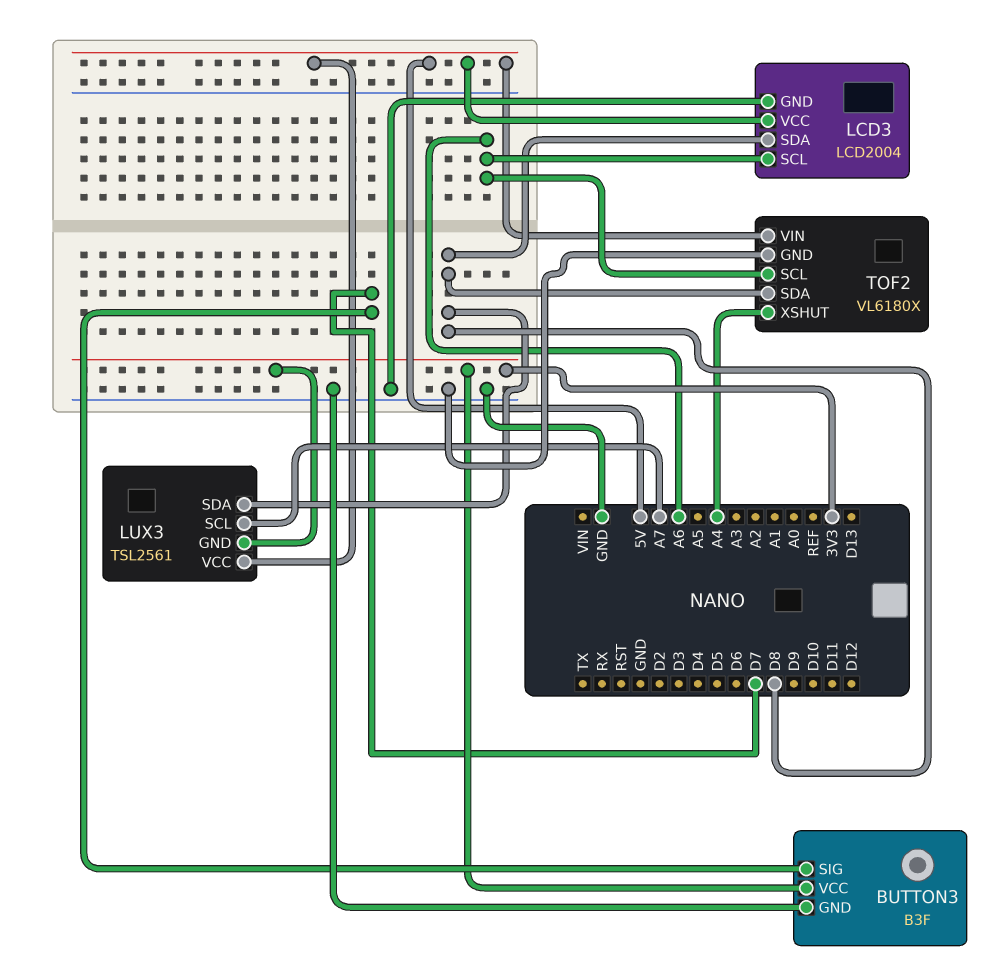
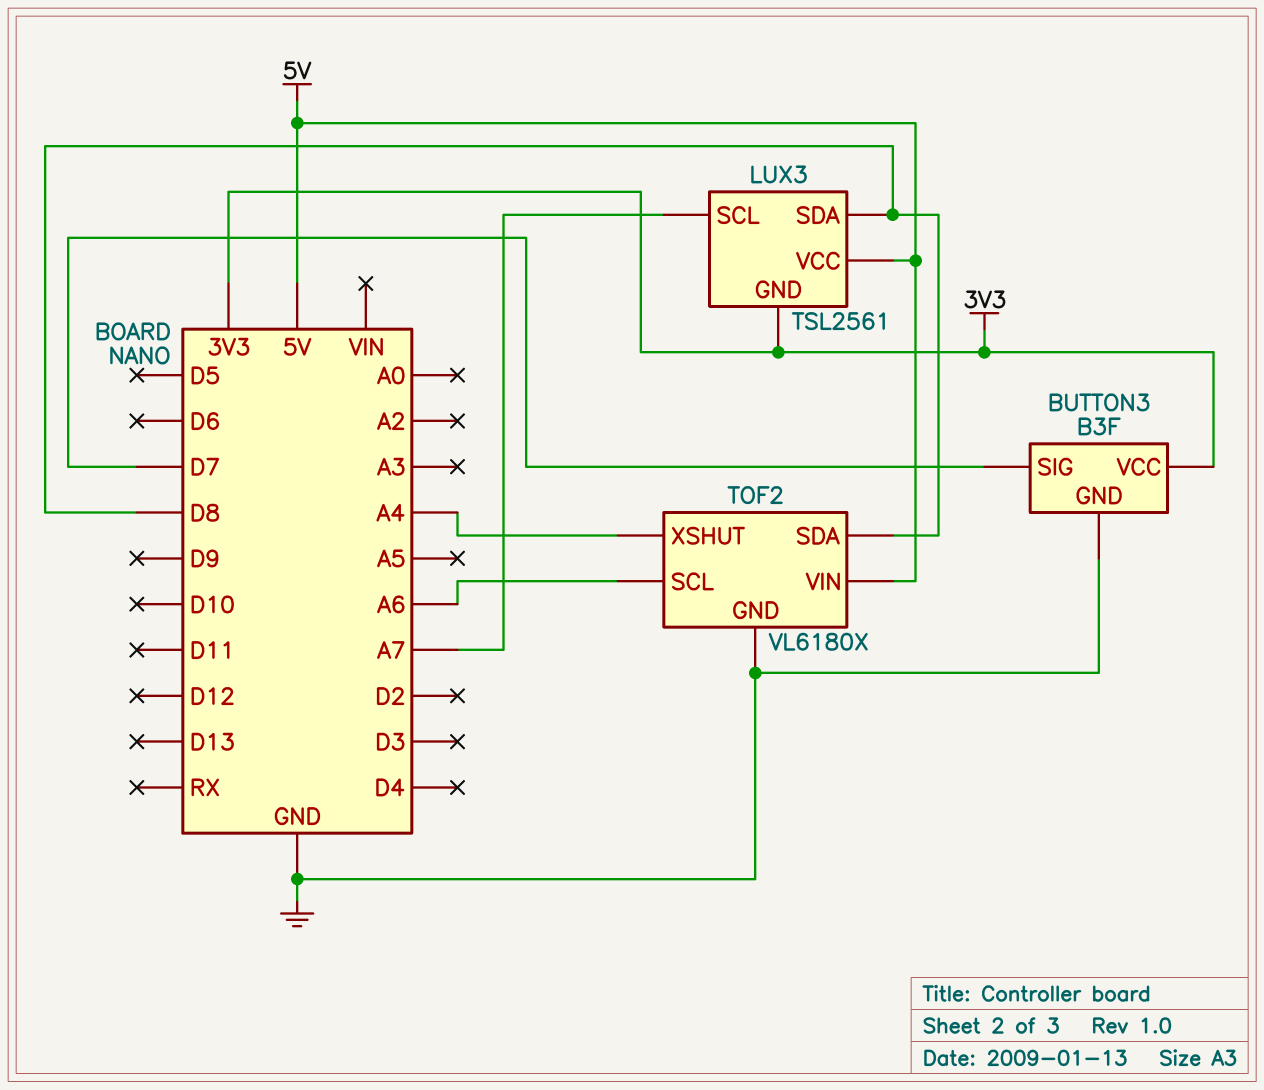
LCD3: LCD2004 -> none
LCD3 pin GND: GND -> none
LCD3 pin SCL: A6 -> none
LCD3 pin SDA: D8 -> none
LCD3 pin VCC: 5V -> none

